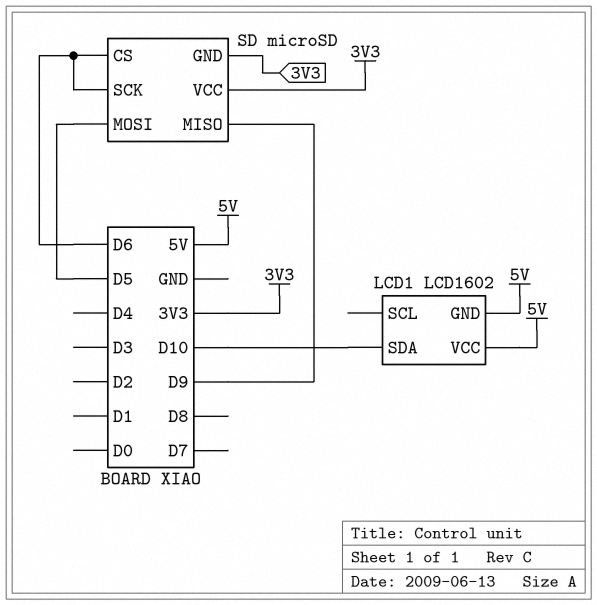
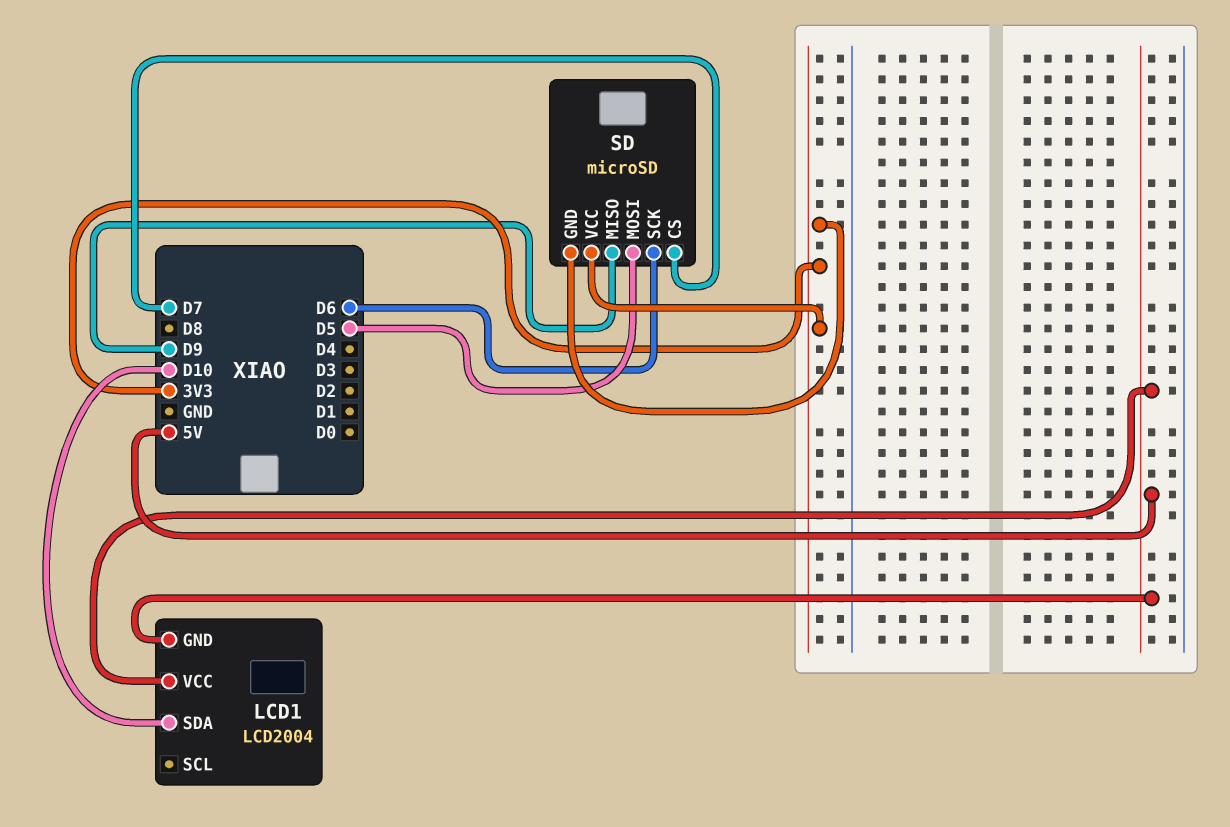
LCD1: LCD1602 -> LCD2004
SD pin CS: D6 -> D7

